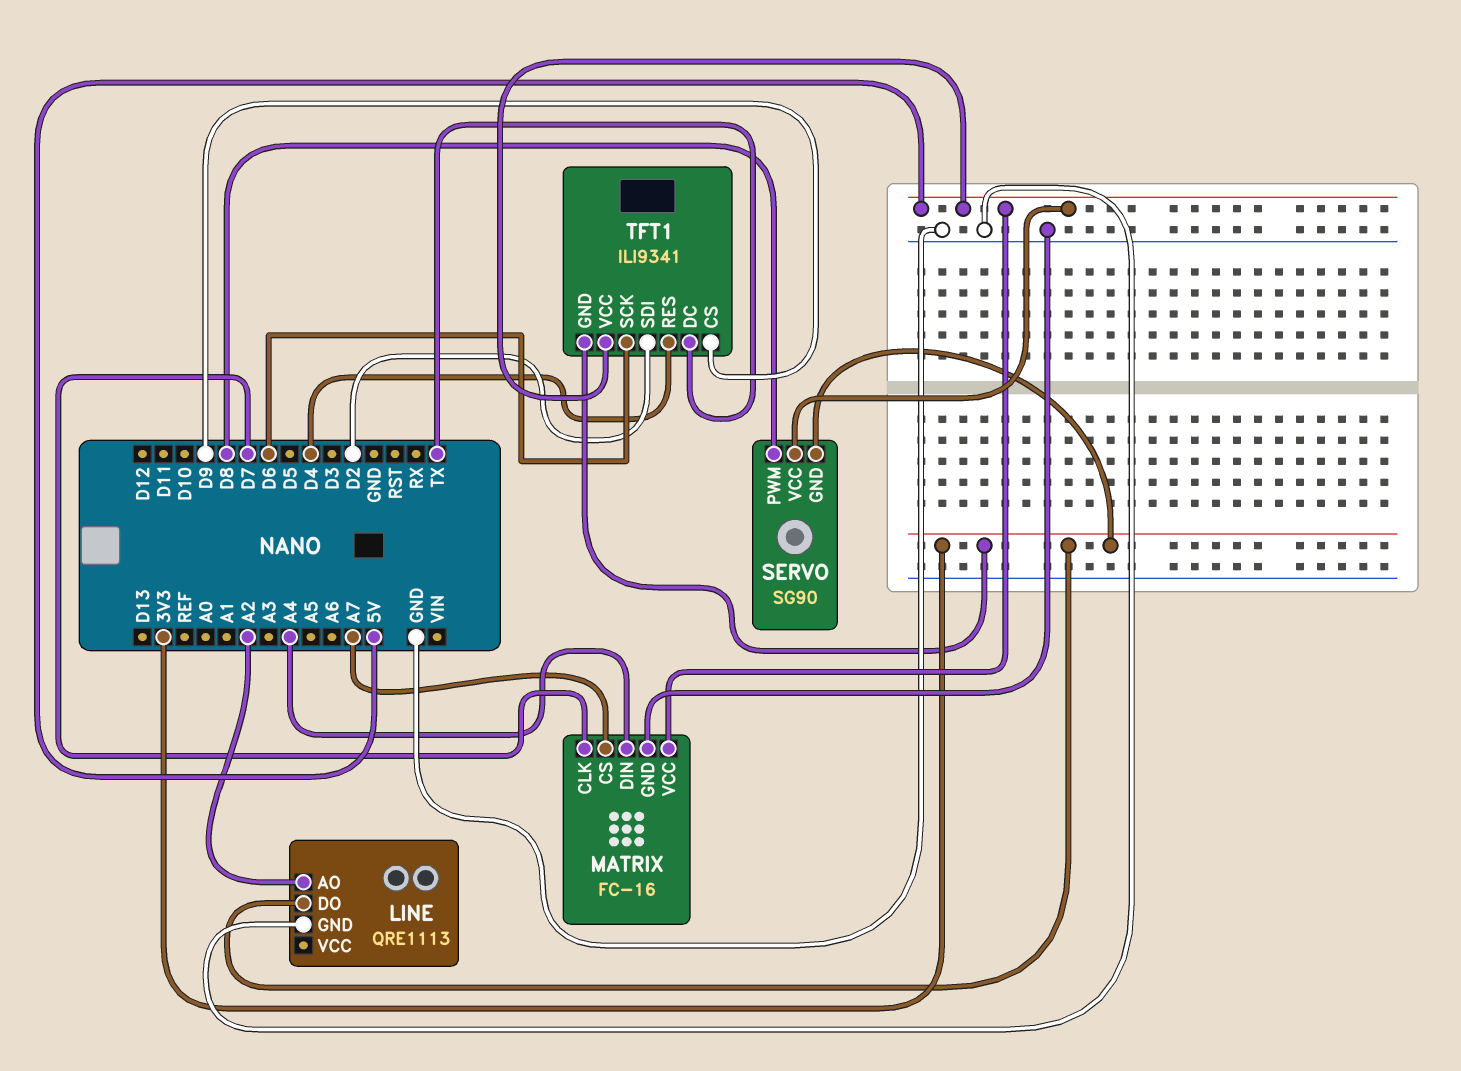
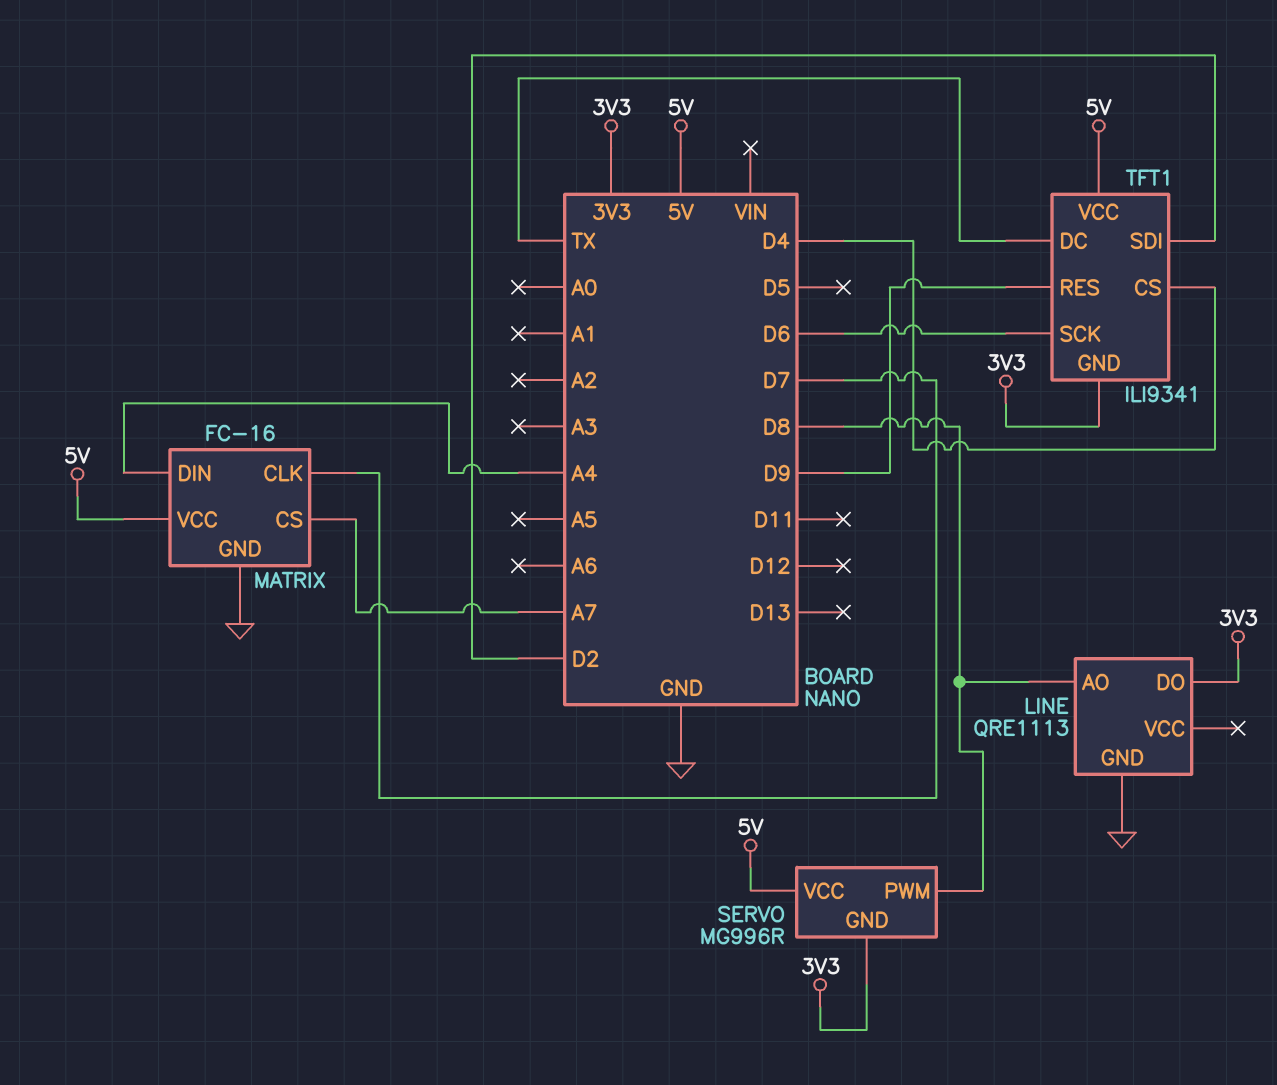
LINE pin AO: A2 -> D8
SERVO: SG90 -> MG996R
TFT1 pin CS: D9 -> D4
TFT1 pin RES: D4 -> D9

